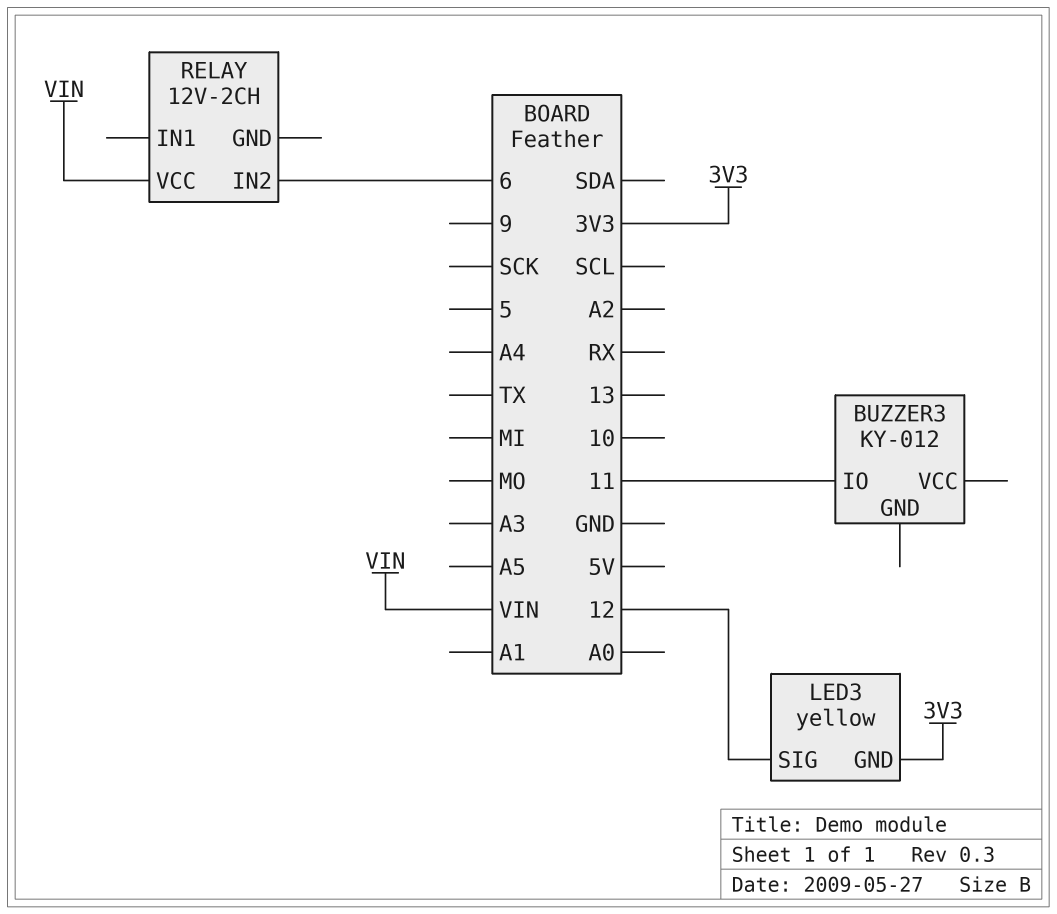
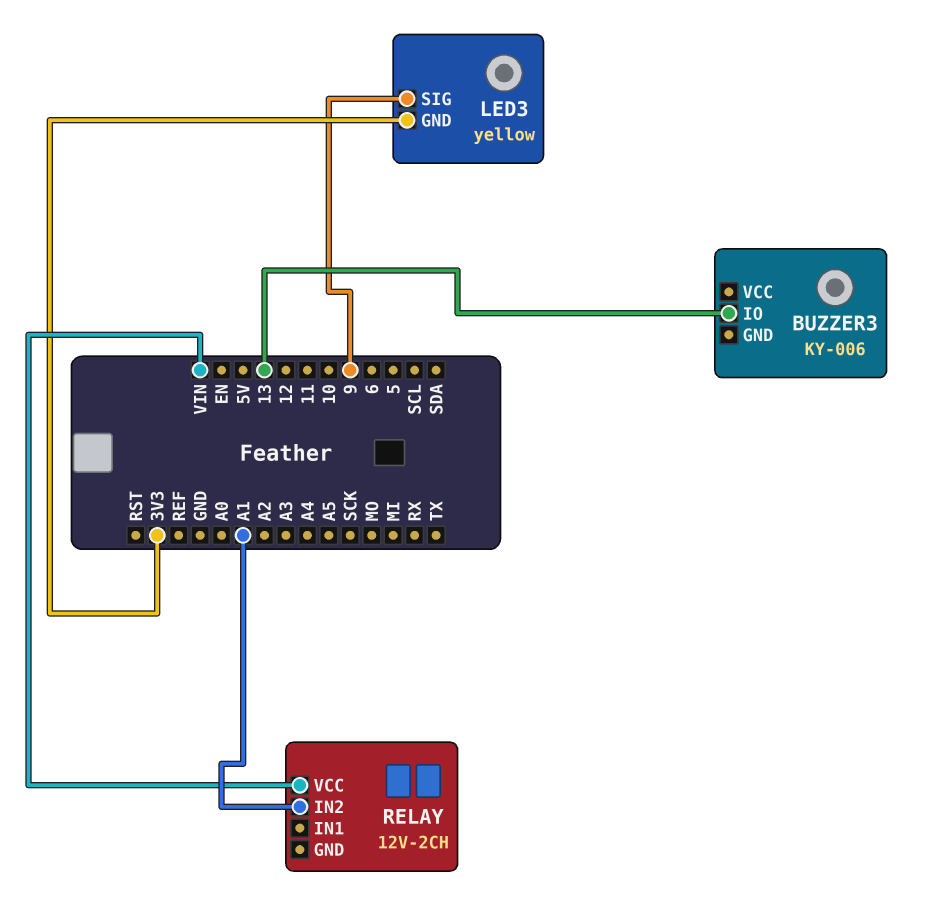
BUZZER3: KY-012 -> KY-006
BUZZER3 pin IO: 11 -> 13
LED3 pin SIG: 12 -> 9
RELAY pin IN2: 6 -> A1

